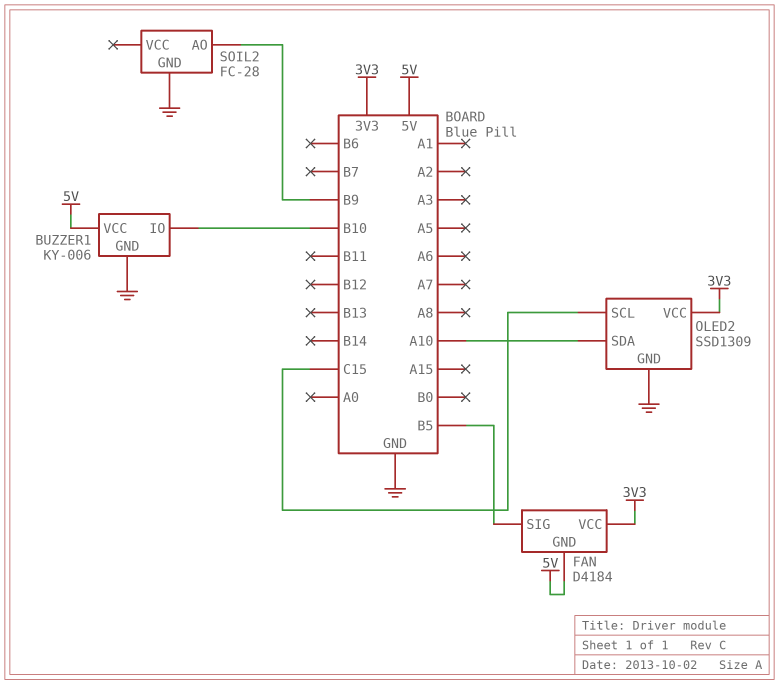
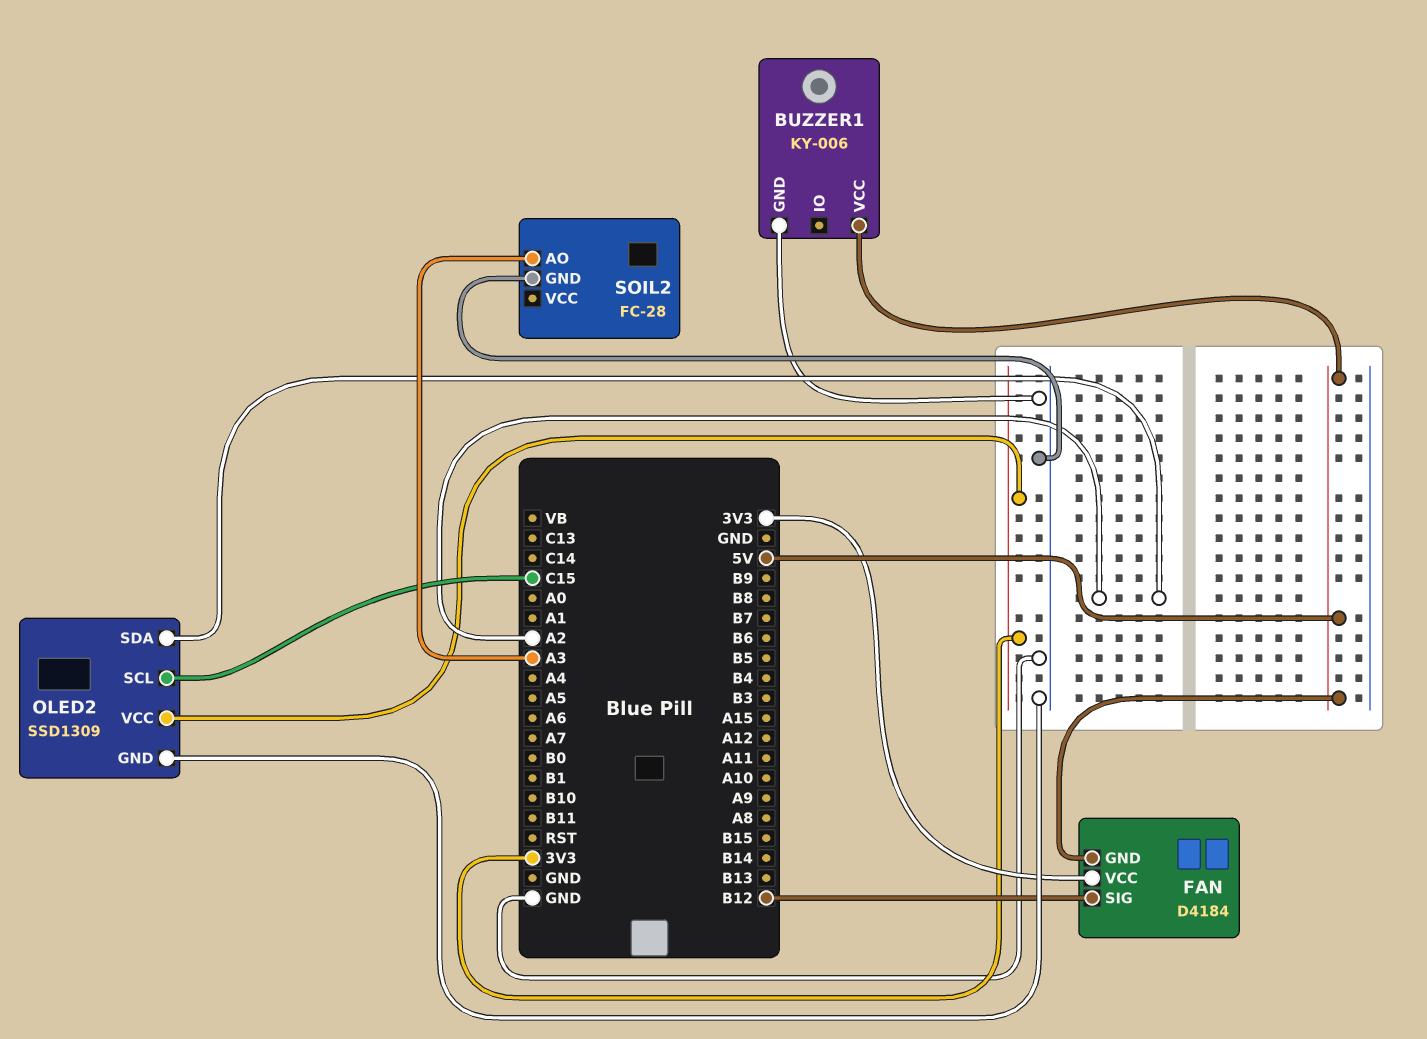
BUZZER1 pin IO: B10 -> none
FAN pin SIG: B5 -> B12
OLED2 pin SDA: A10 -> A2
SOIL2 pin AO: B9 -> A3

